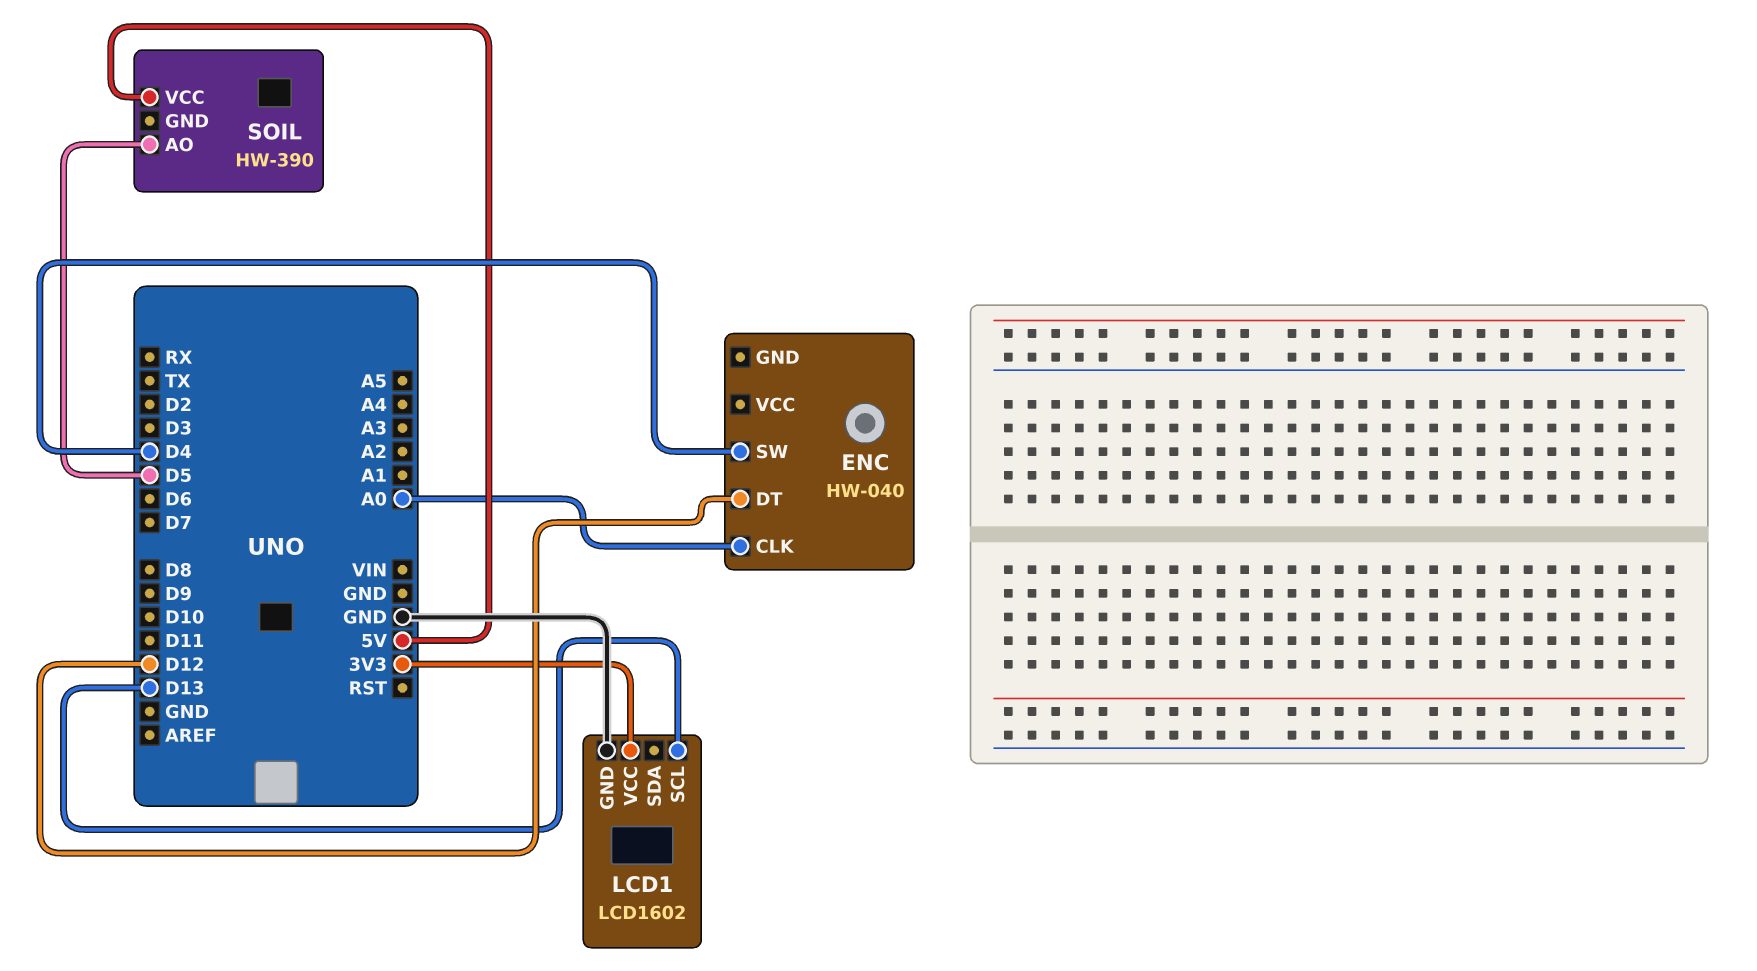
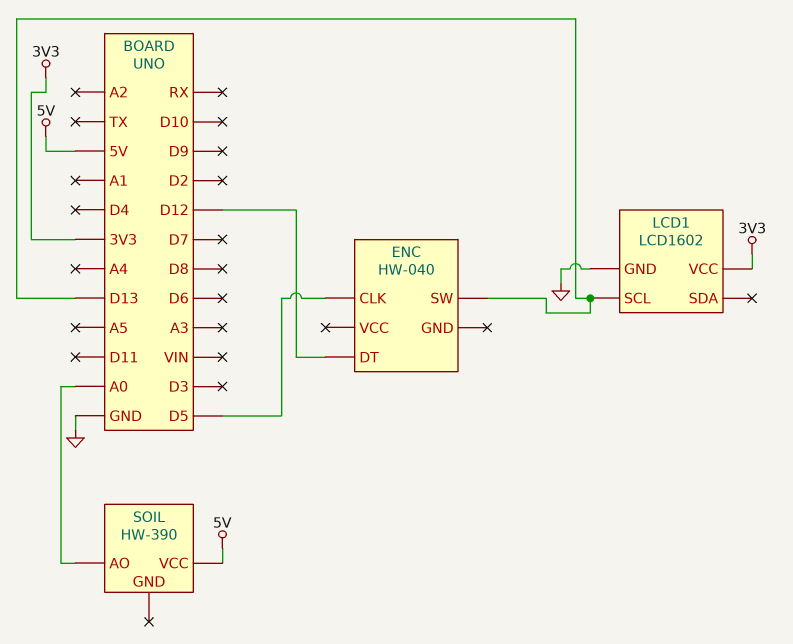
ENC pin CLK: A0 -> D5
ENC pin SW: D4 -> D13
SOIL pin AO: D5 -> A0

